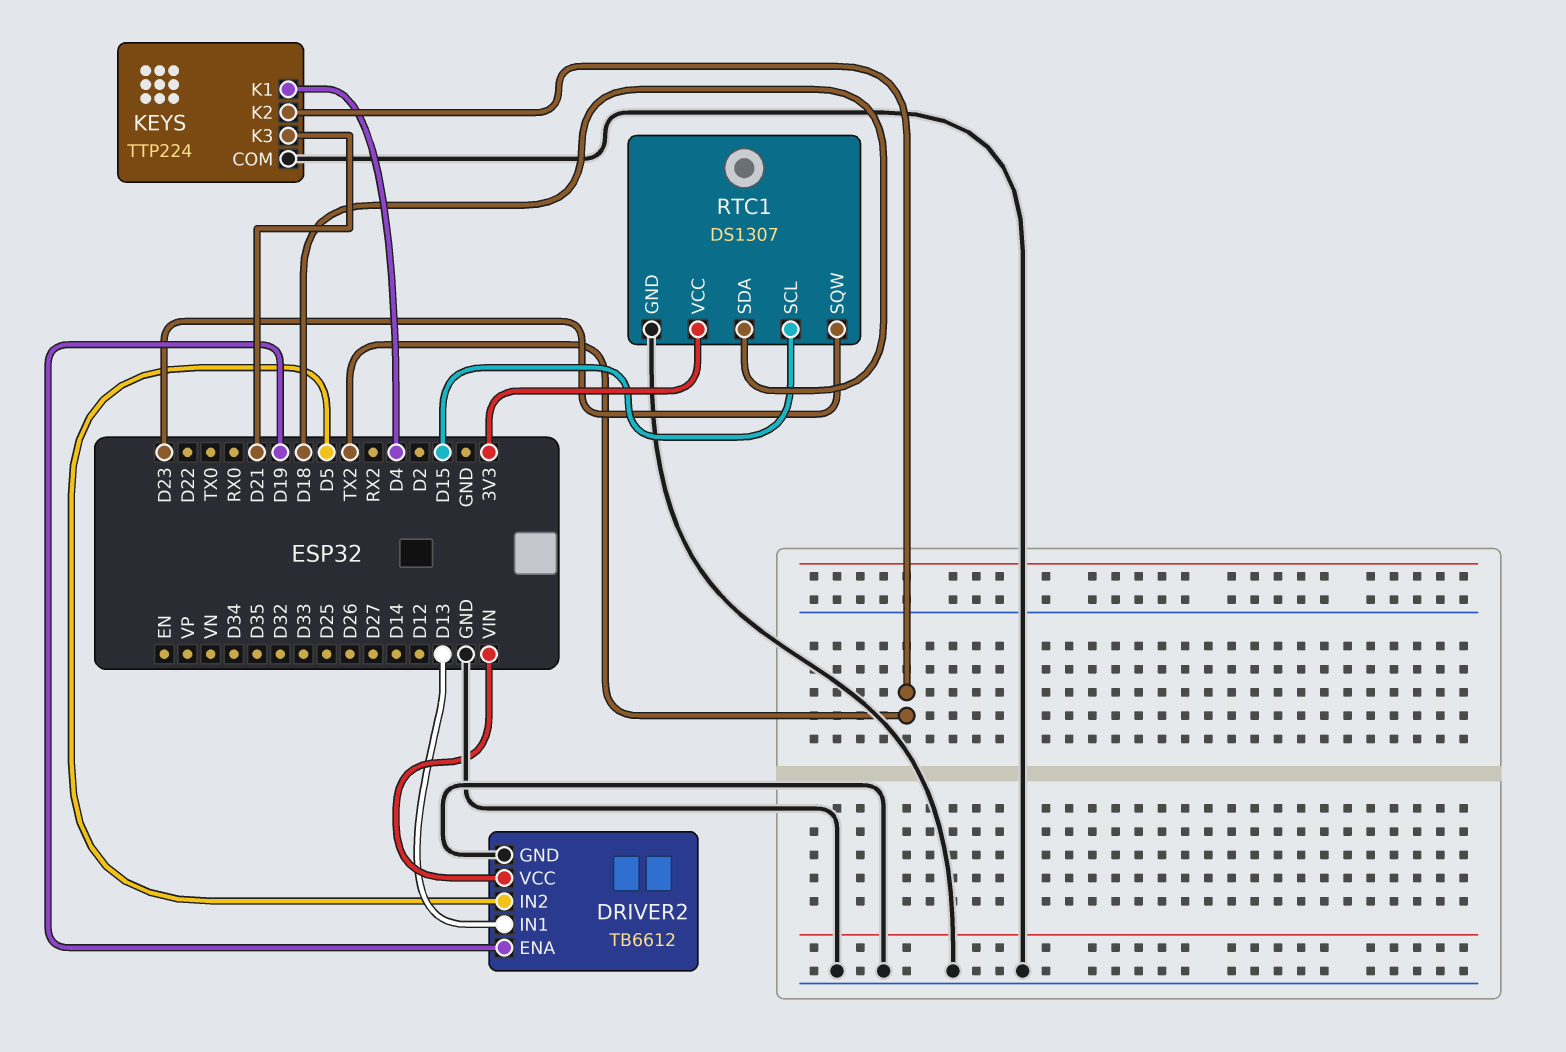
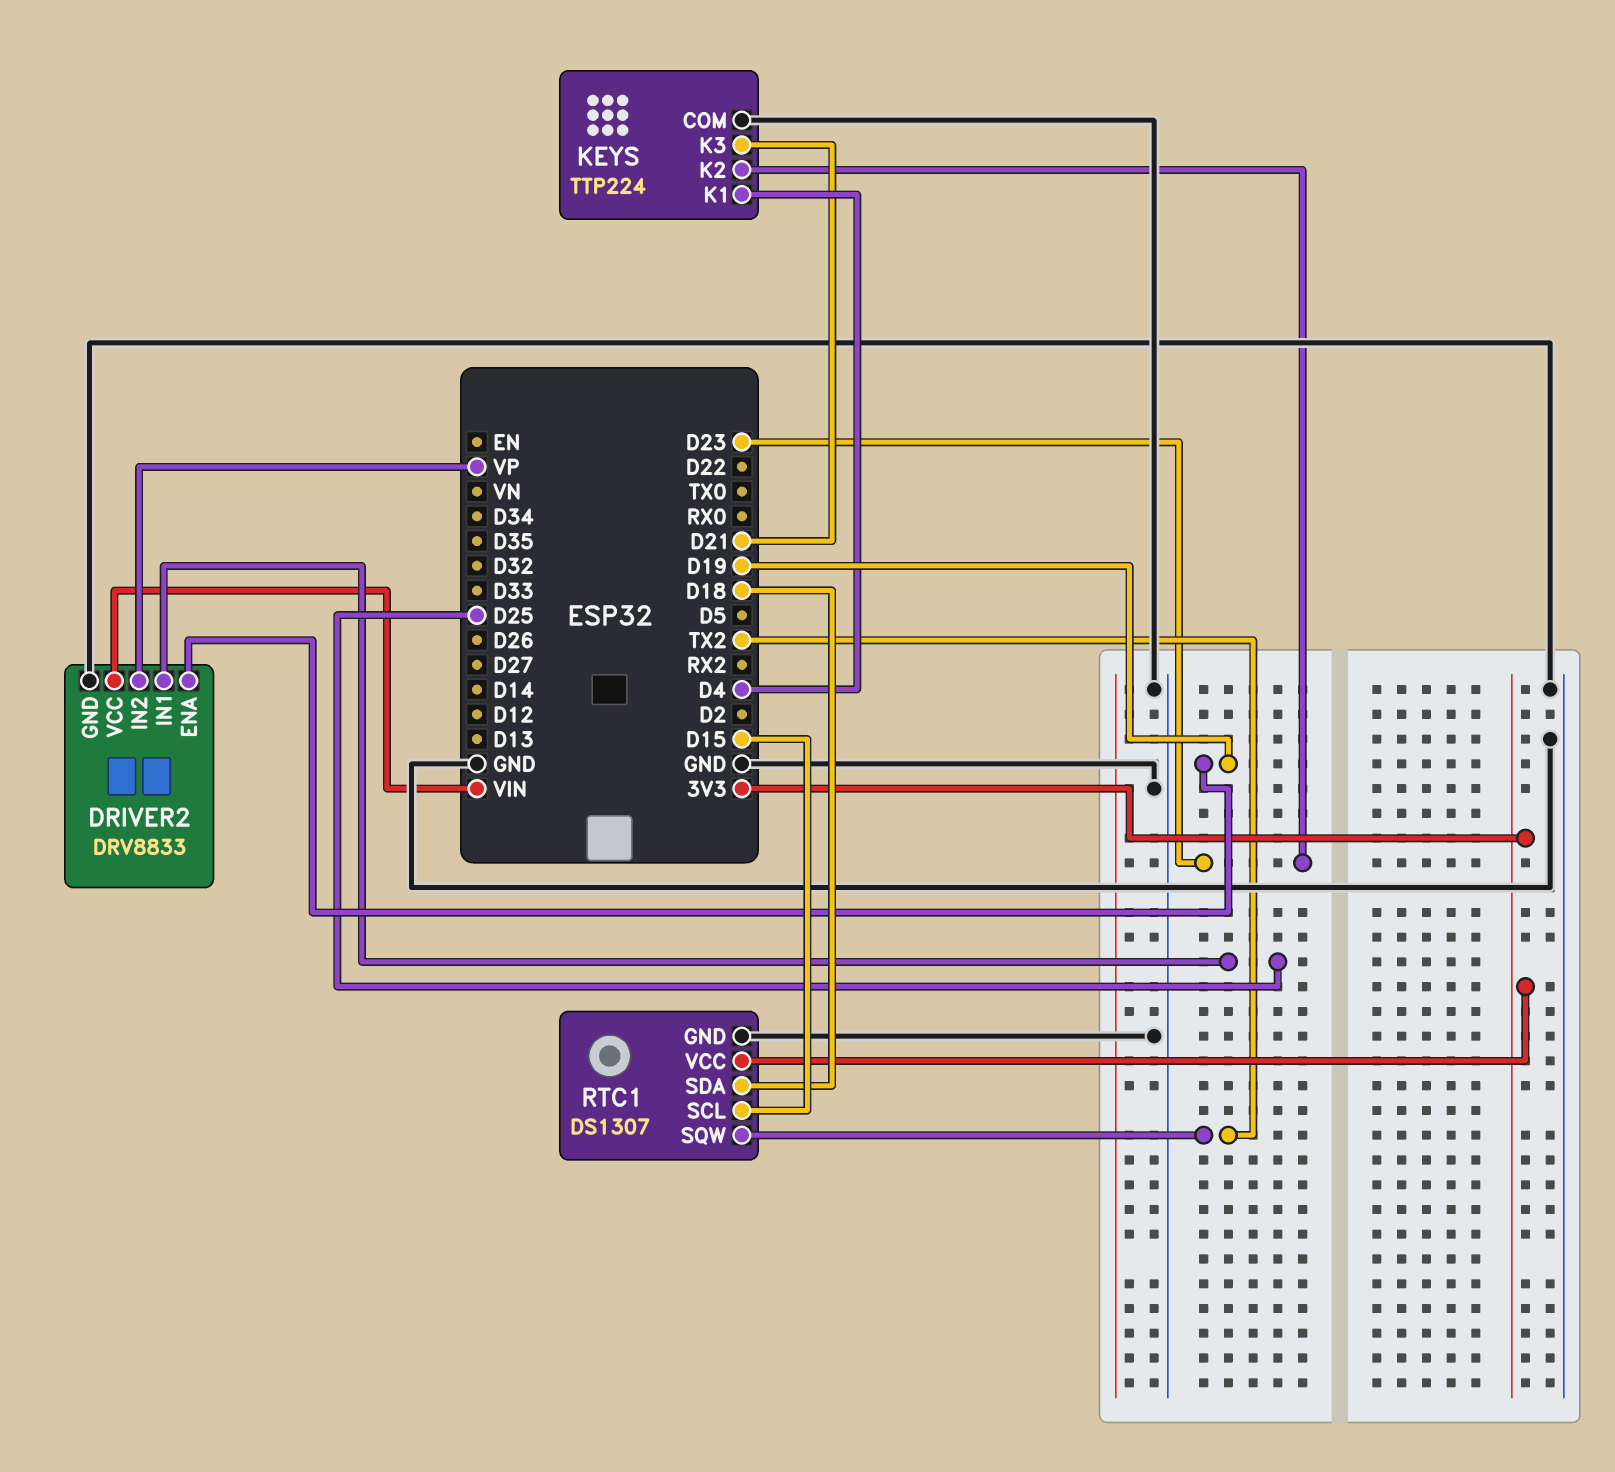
DRIVER2: TB6612 -> DRV8833
DRIVER2 pin IN1: D13 -> D25
DRIVER2 pin IN2: D5 -> VP
KEYS pin K2: TX2 -> D23
RTC1 pin SQW: D23 -> TX2

